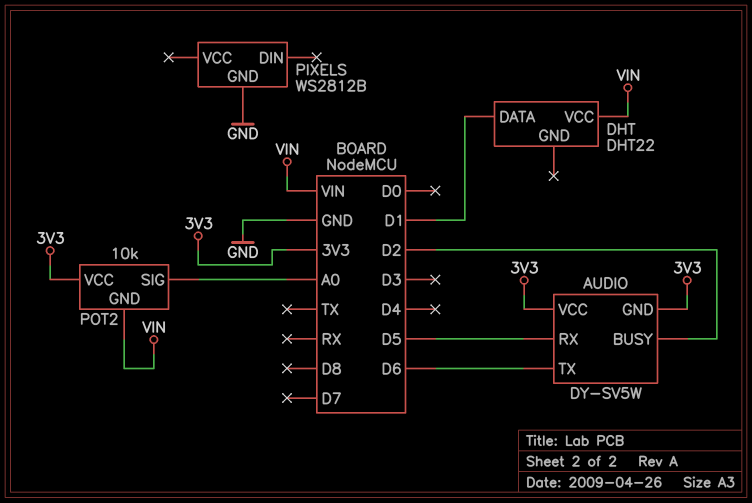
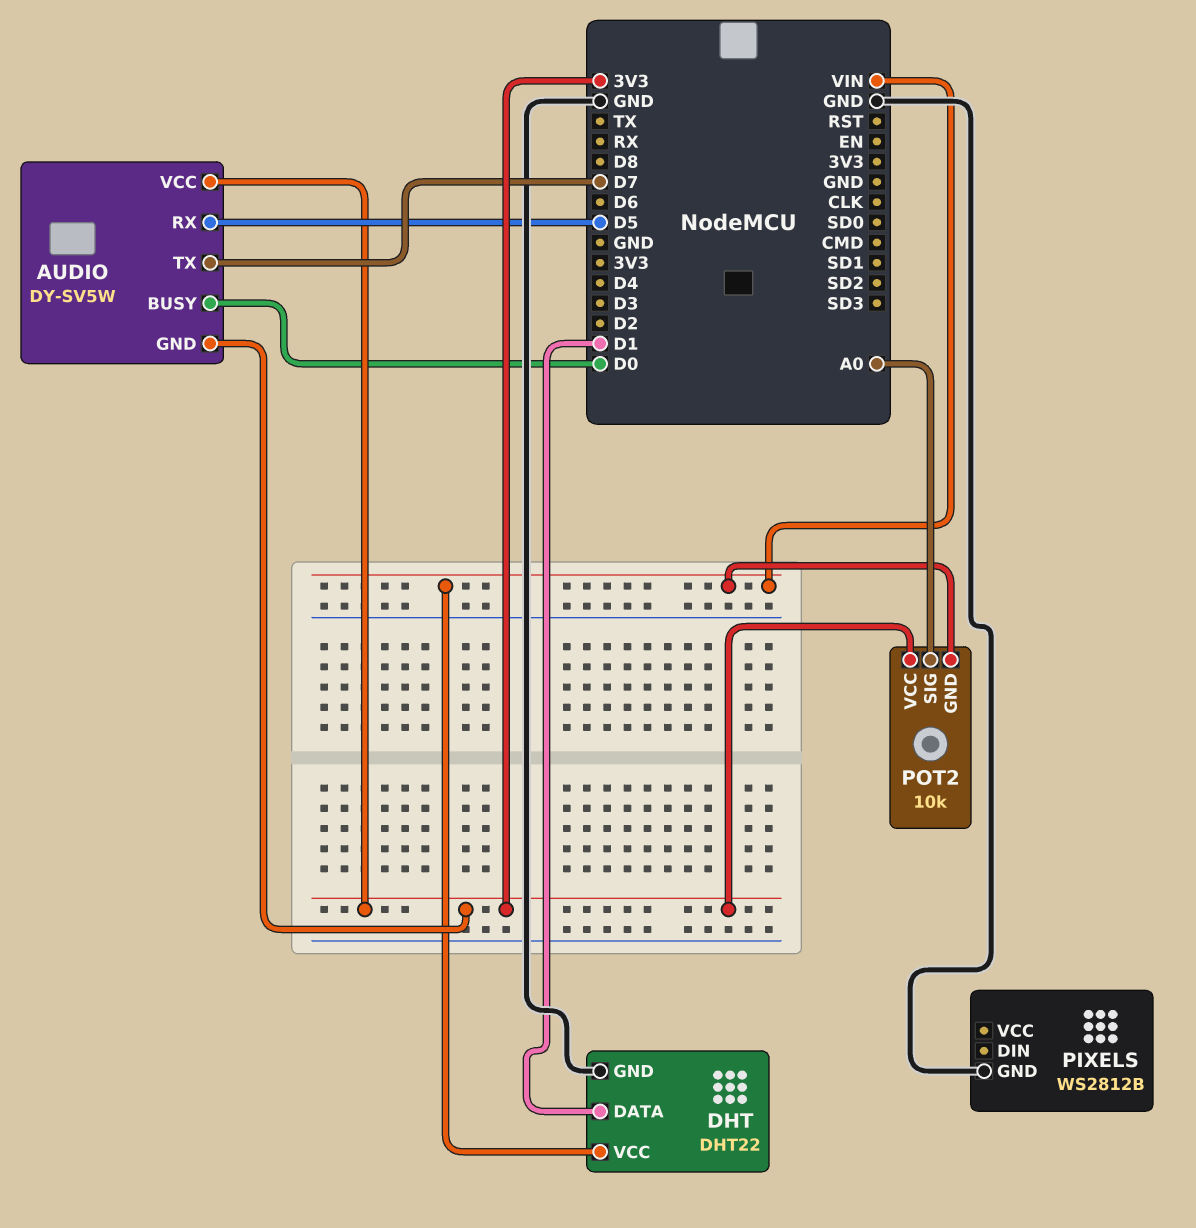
AUDIO pin BUSY: D2 -> D0
AUDIO pin TX: D6 -> D7
DHT pin GND: none -> GND

